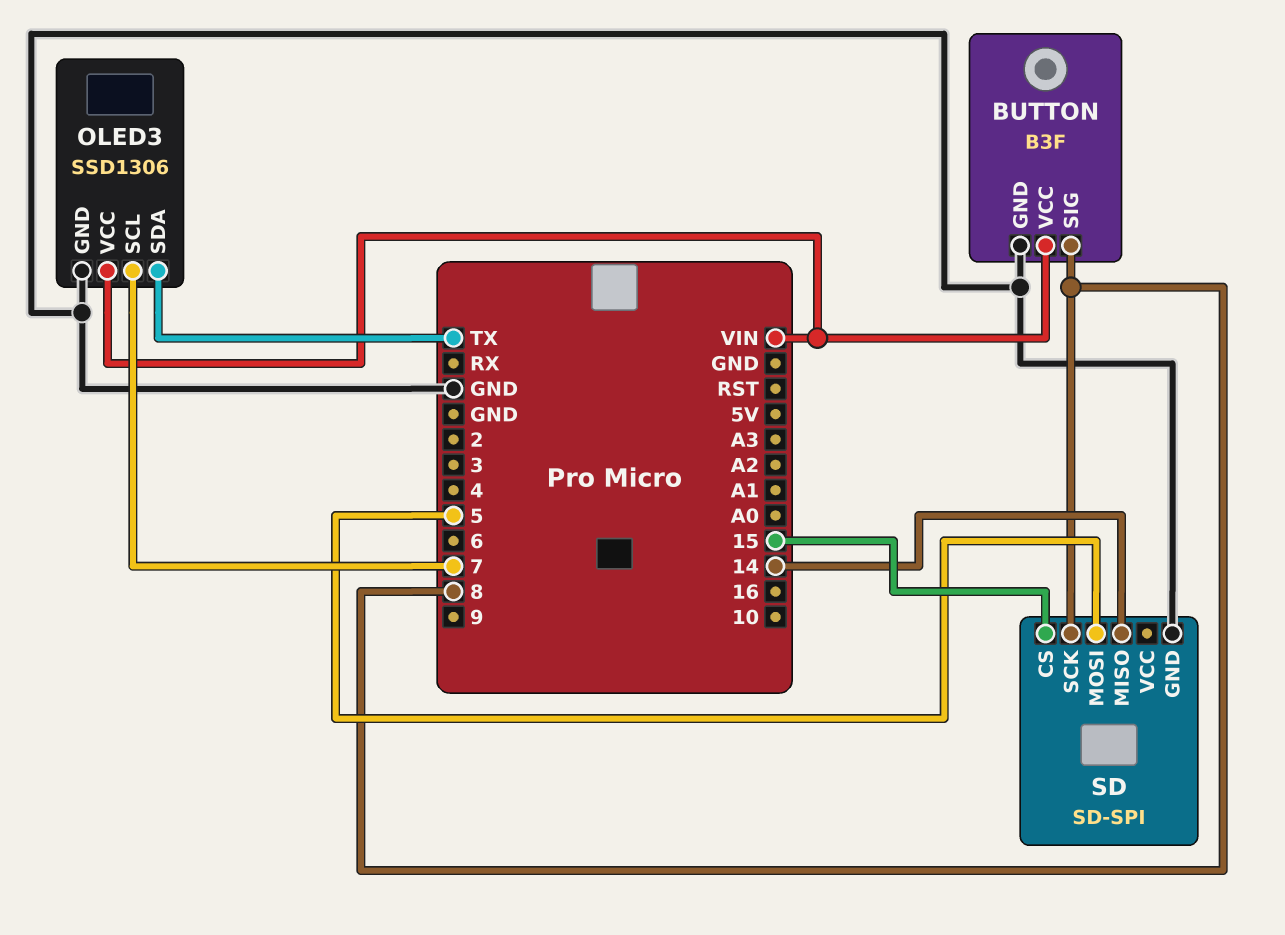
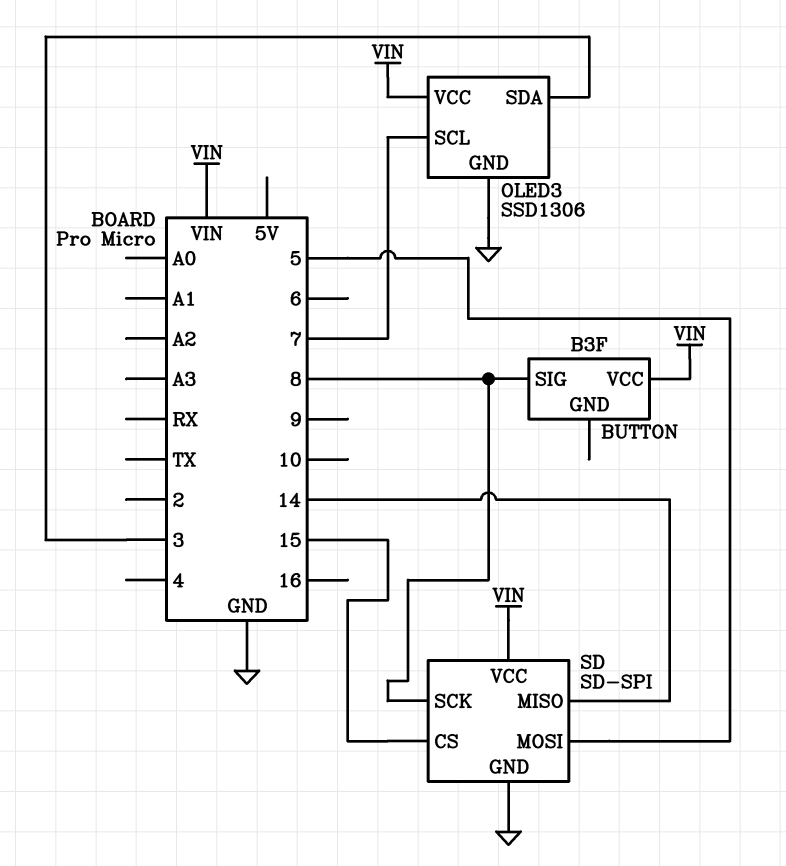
BUTTON pin GND: GND -> none
OLED3 pin SDA: TX -> 3
SD pin VCC: none -> VIN

